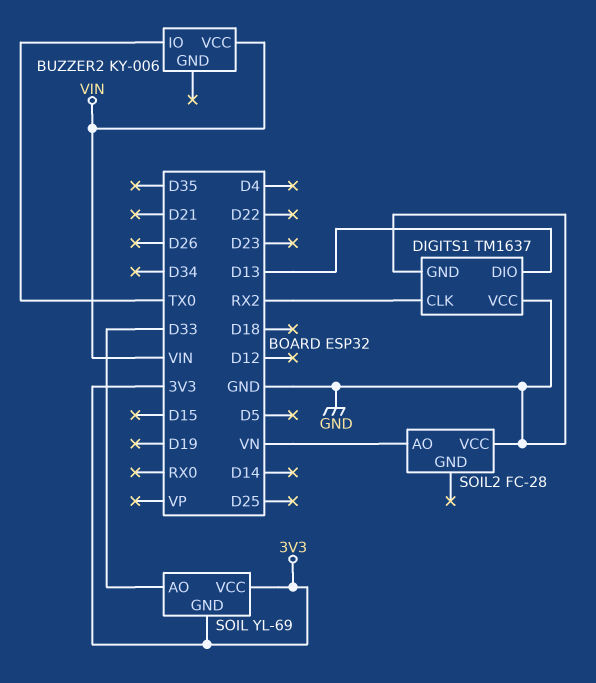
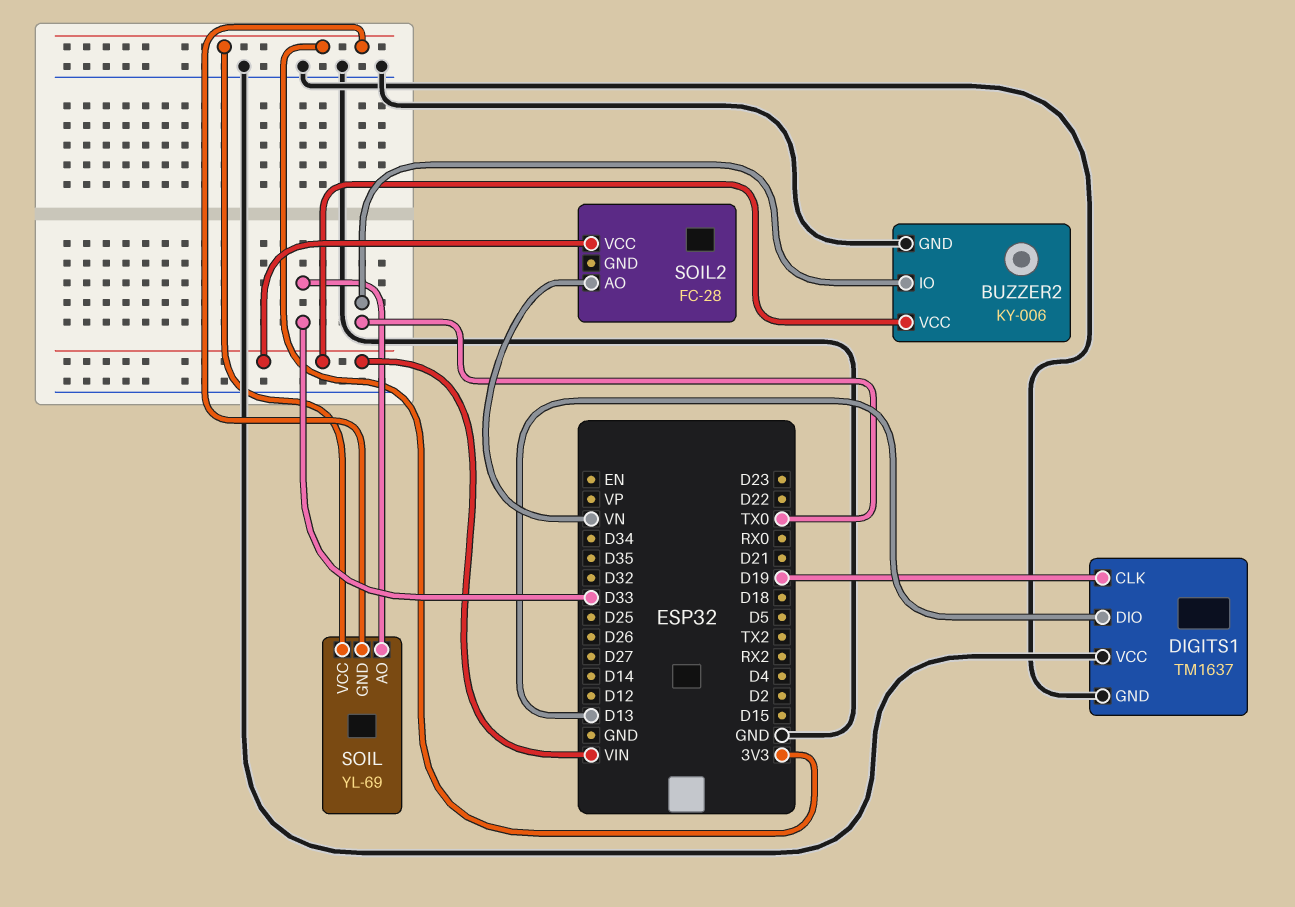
BUZZER2 pin GND: none -> GND
DIGITS1 pin CLK: RX2 -> D19
SOIL2 pin VCC: GND -> VIN

